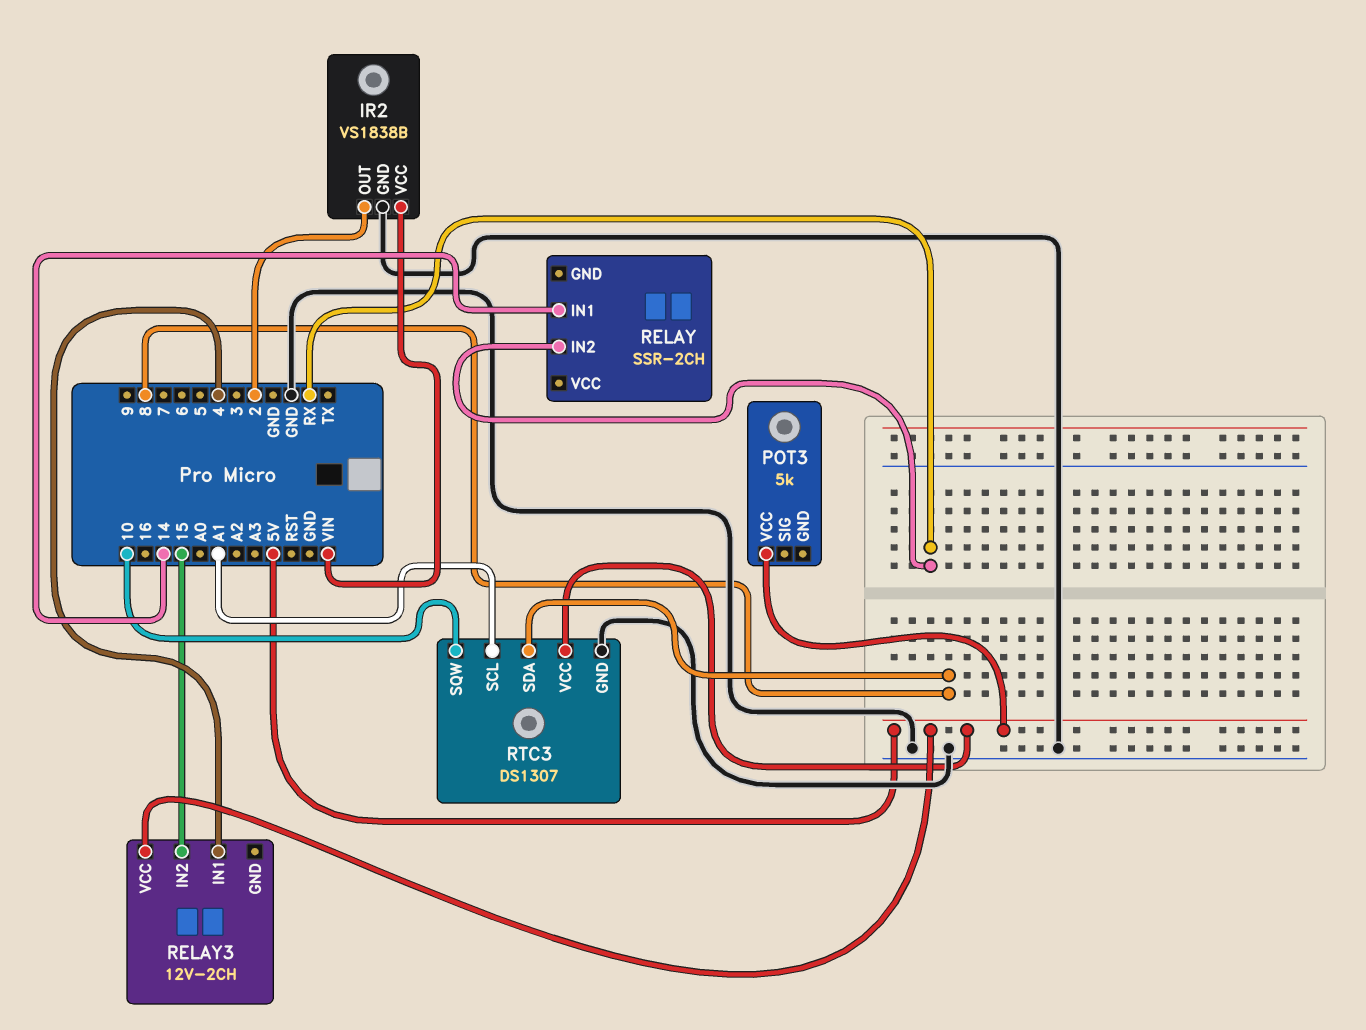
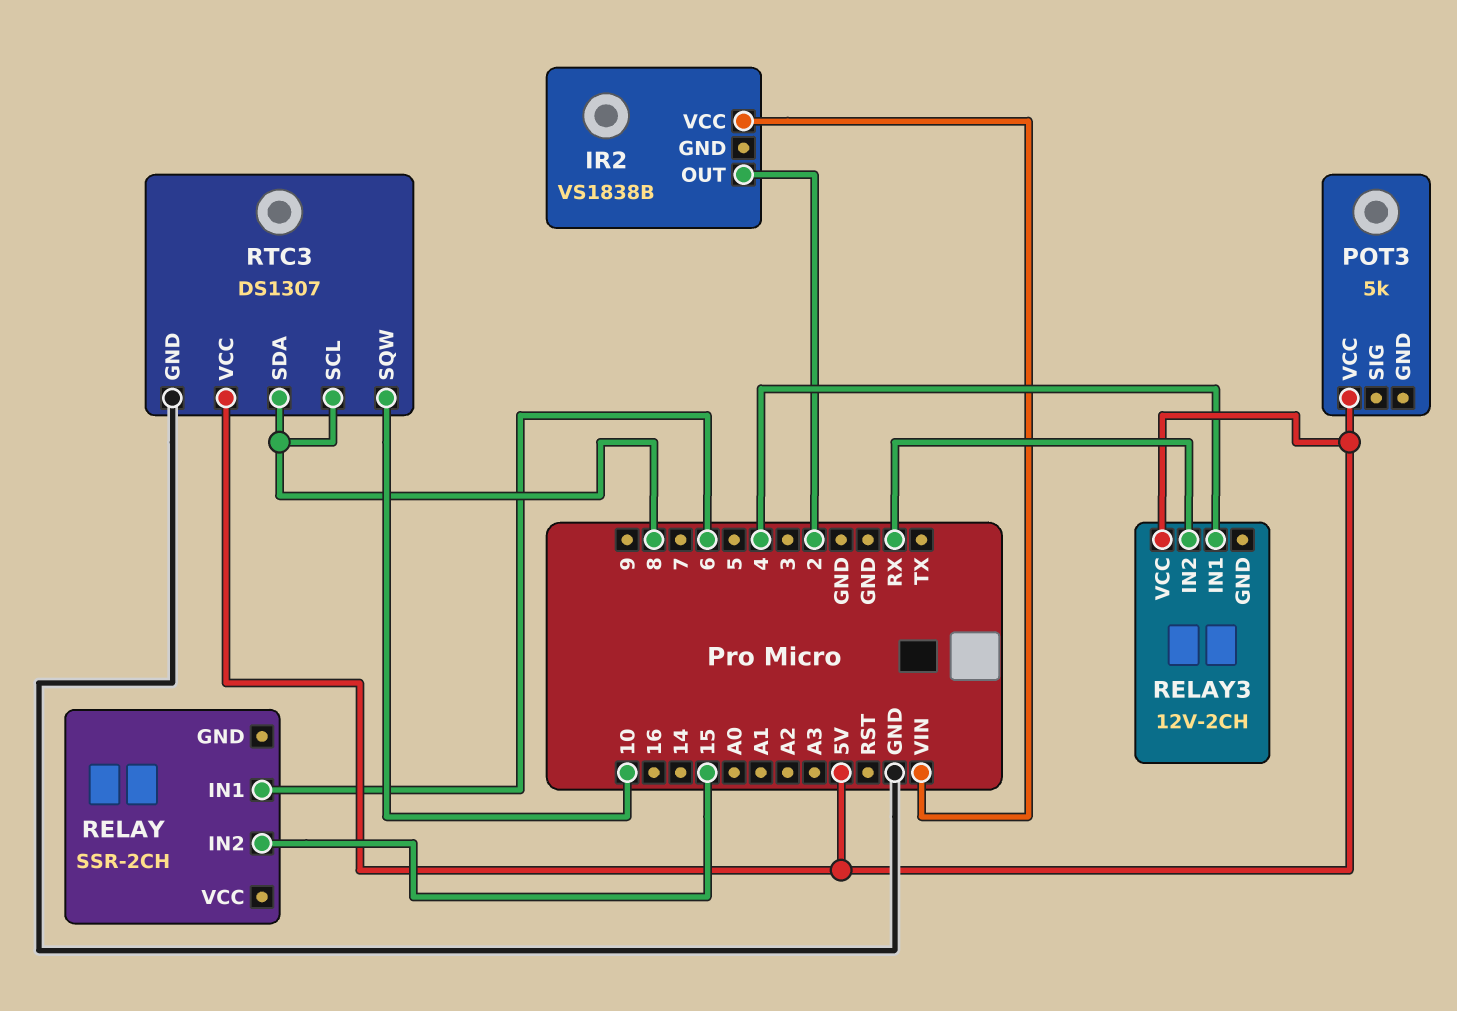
IR2 pin GND: GND -> none
RELAY pin IN1: 14 -> 6
RELAY pin IN2: RX -> 15
RELAY3 pin IN2: 15 -> RX
RTC3 pin SCL: A1 -> 8

